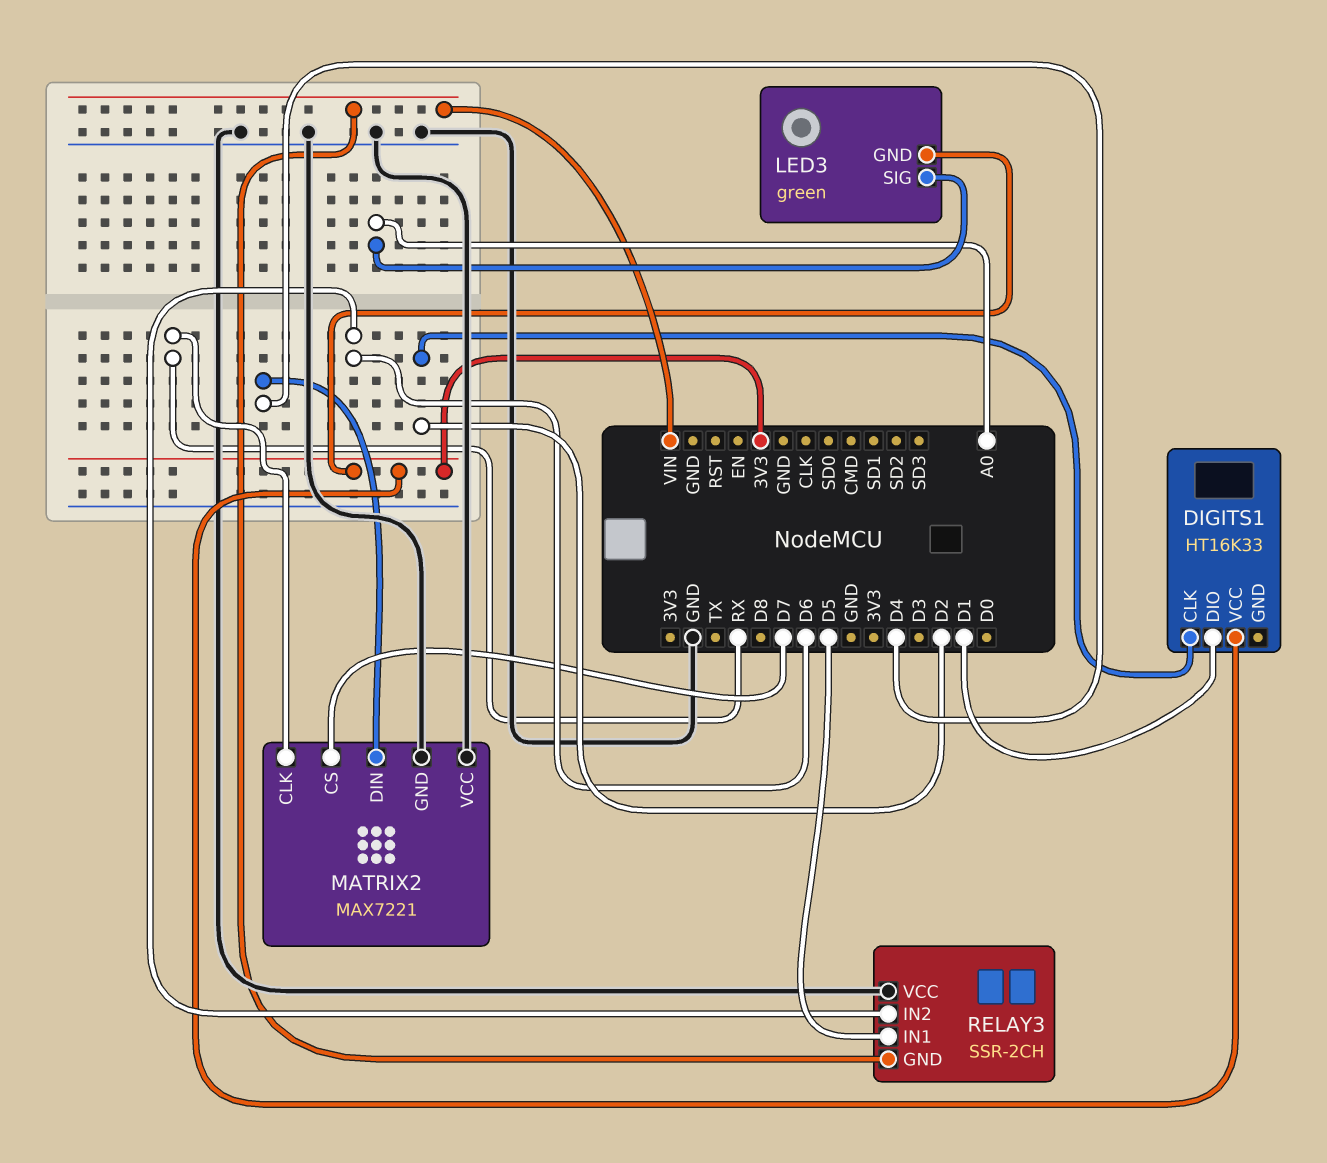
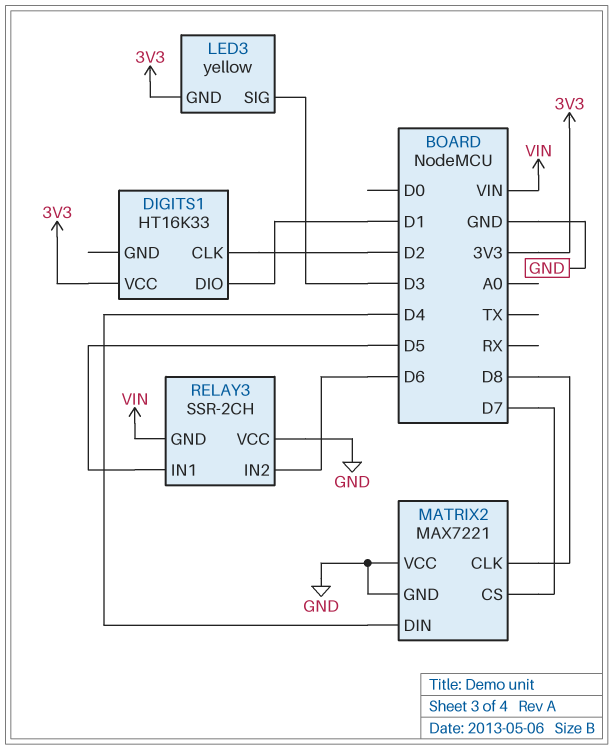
LED3: green -> yellow
LED3 pin SIG: A0 -> D3
MATRIX2 pin CLK: RX -> D8

